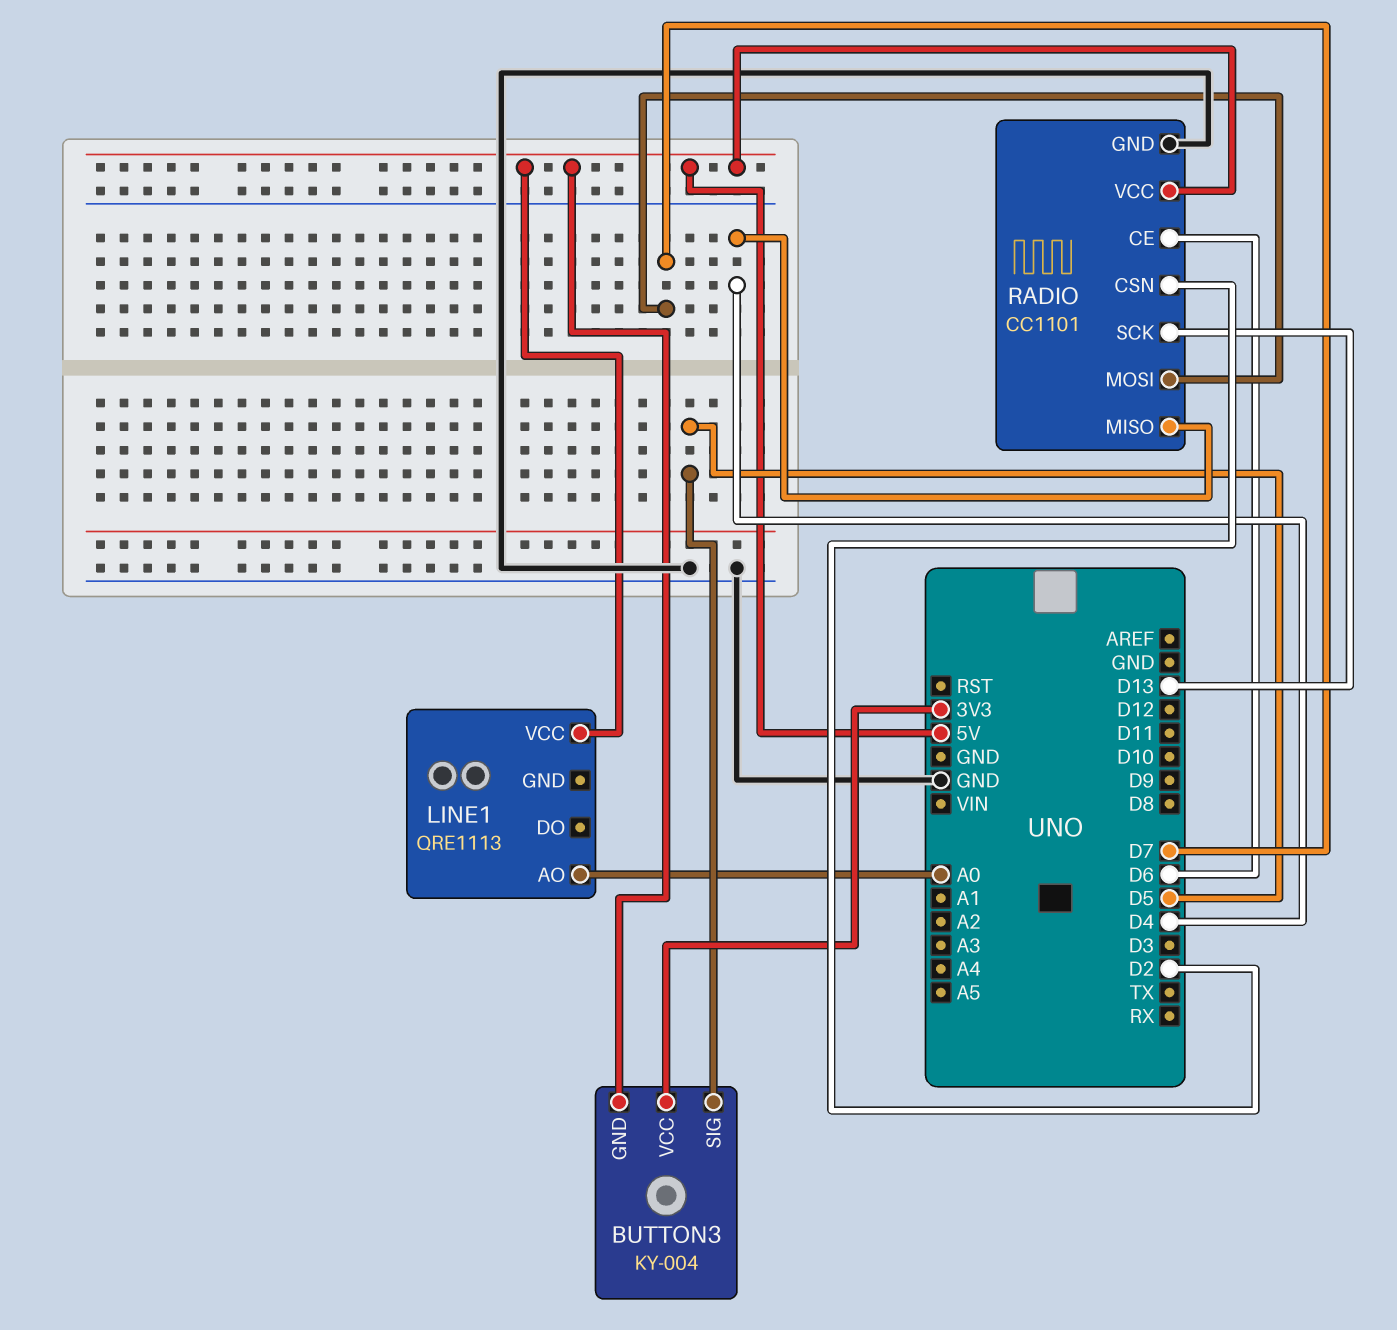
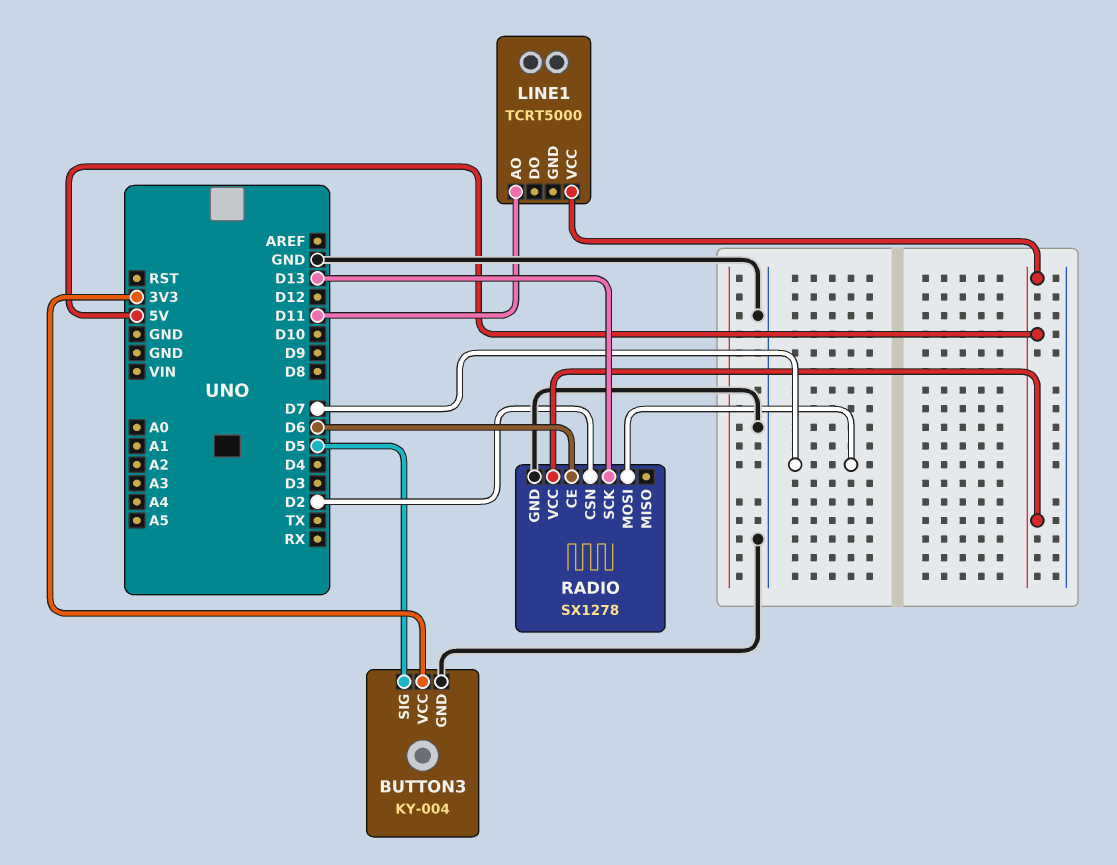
BUTTON3 pin GND: 5V -> GND
LINE1: QRE1113 -> TCRT5000
LINE1 pin AO: A0 -> D11
RADIO: CC1101 -> SX1278
RADIO pin MISO: D4 -> none

